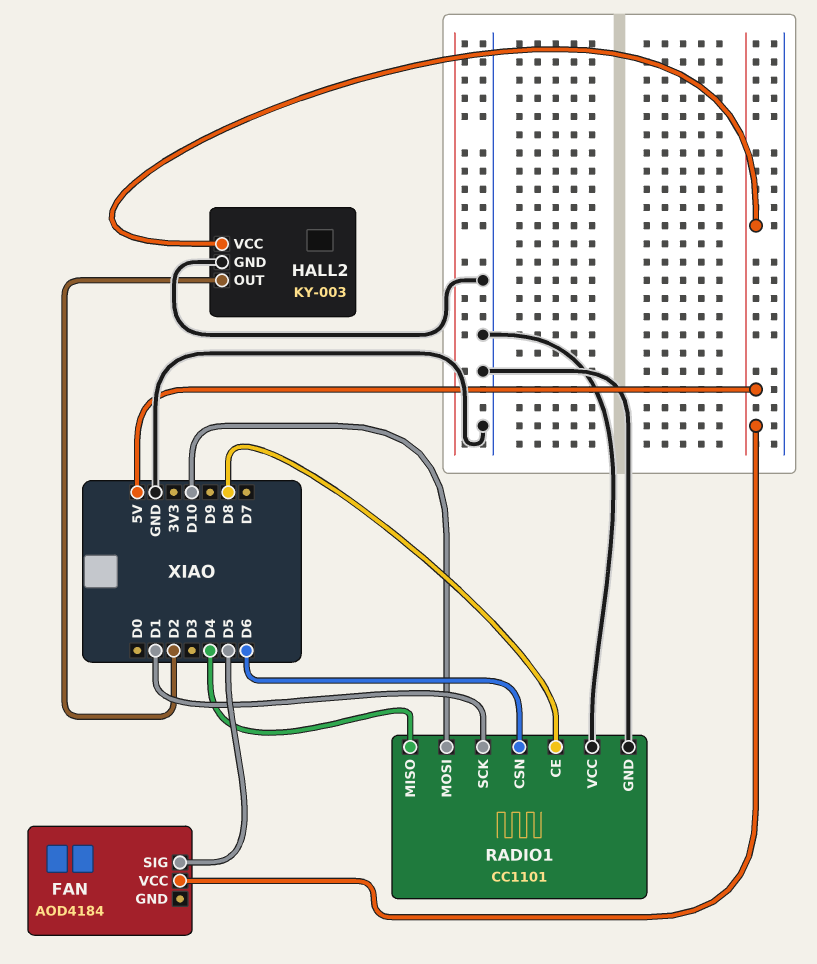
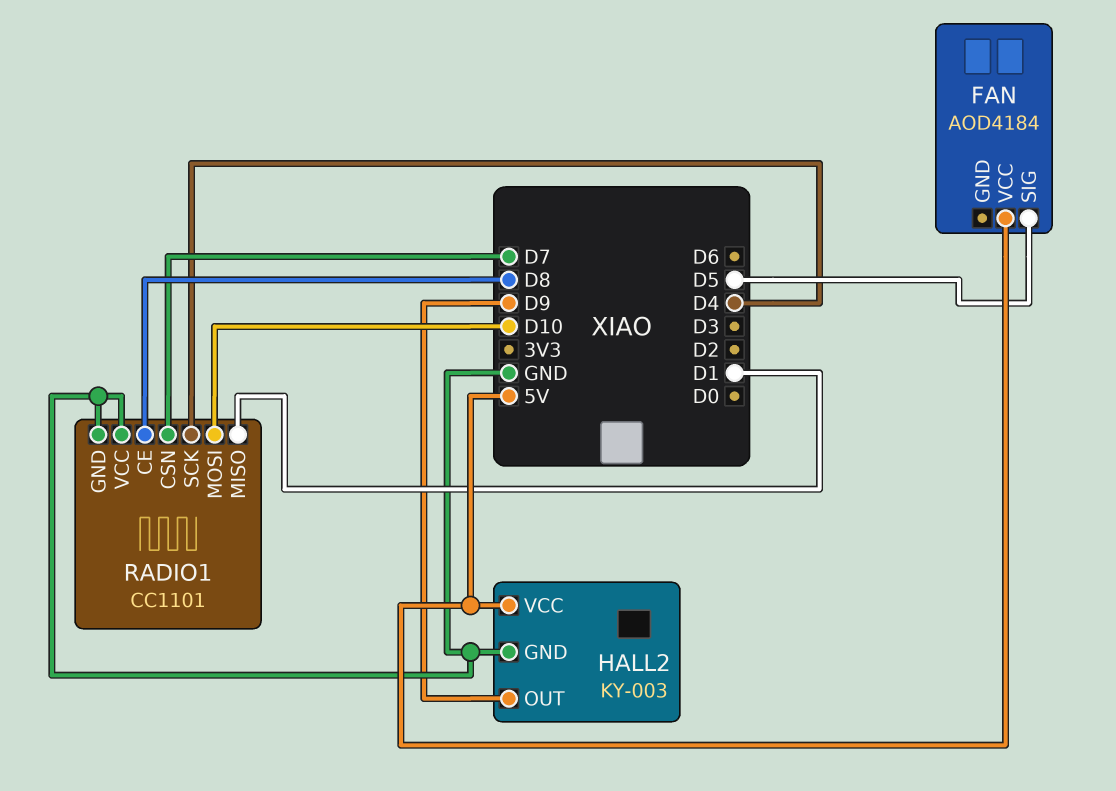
HALL2 pin OUT: D2 -> D9
RADIO1 pin CSN: D6 -> D7
RADIO1 pin MISO: D4 -> D1
RADIO1 pin SCK: D1 -> D4

